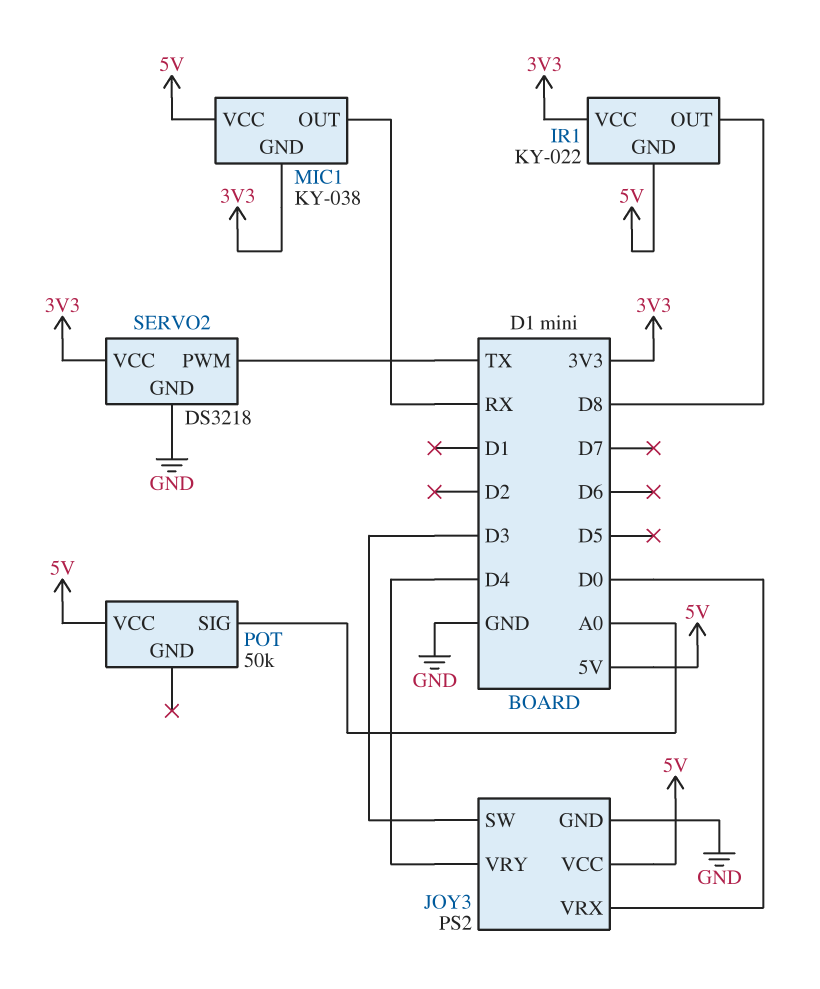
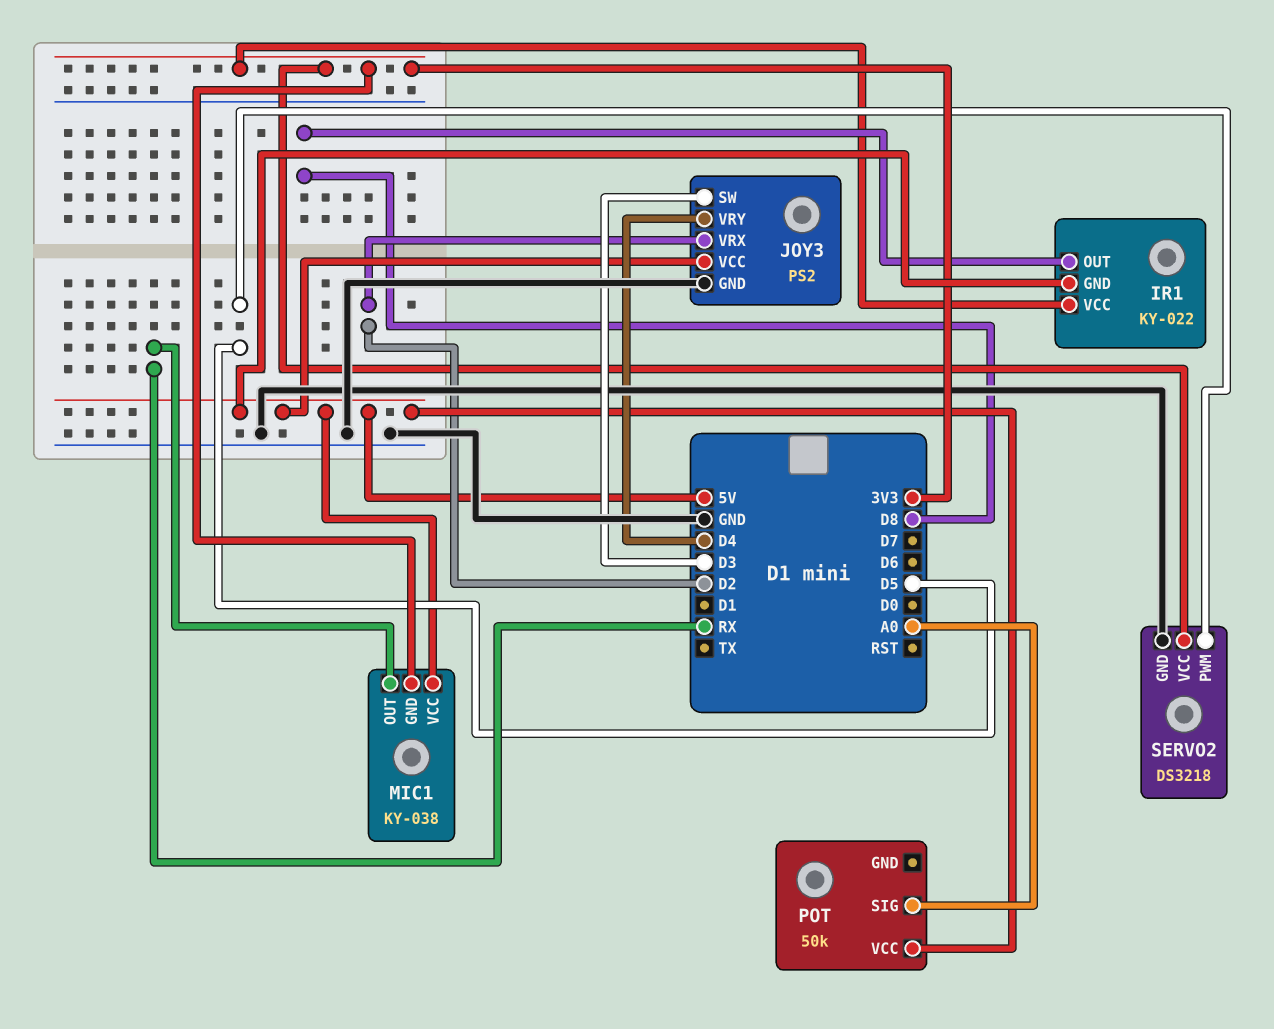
JOY3 pin VRX: D0 -> D2
SERVO2 pin PWM: TX -> D5

